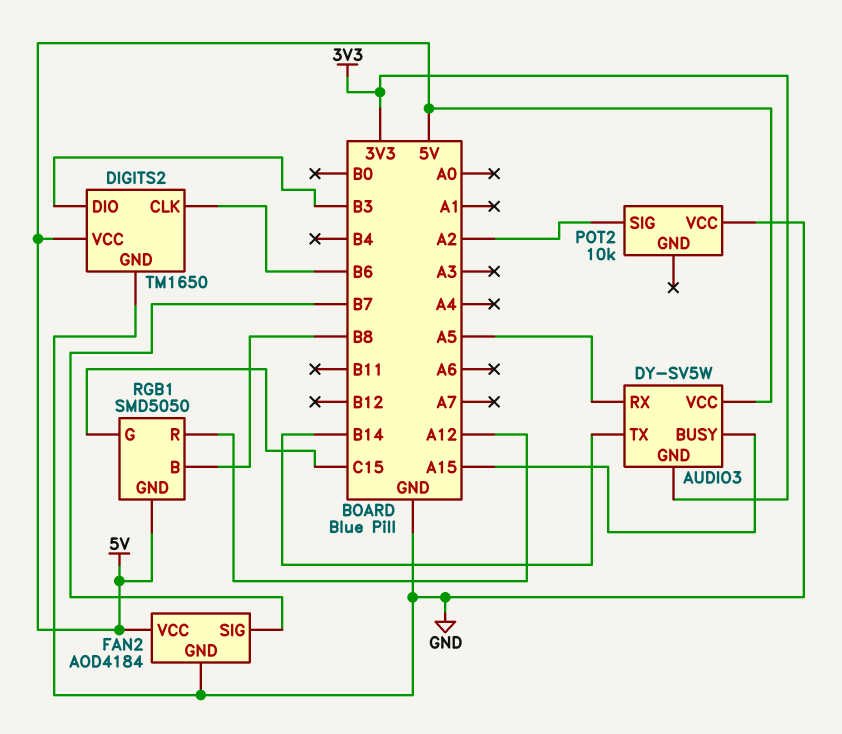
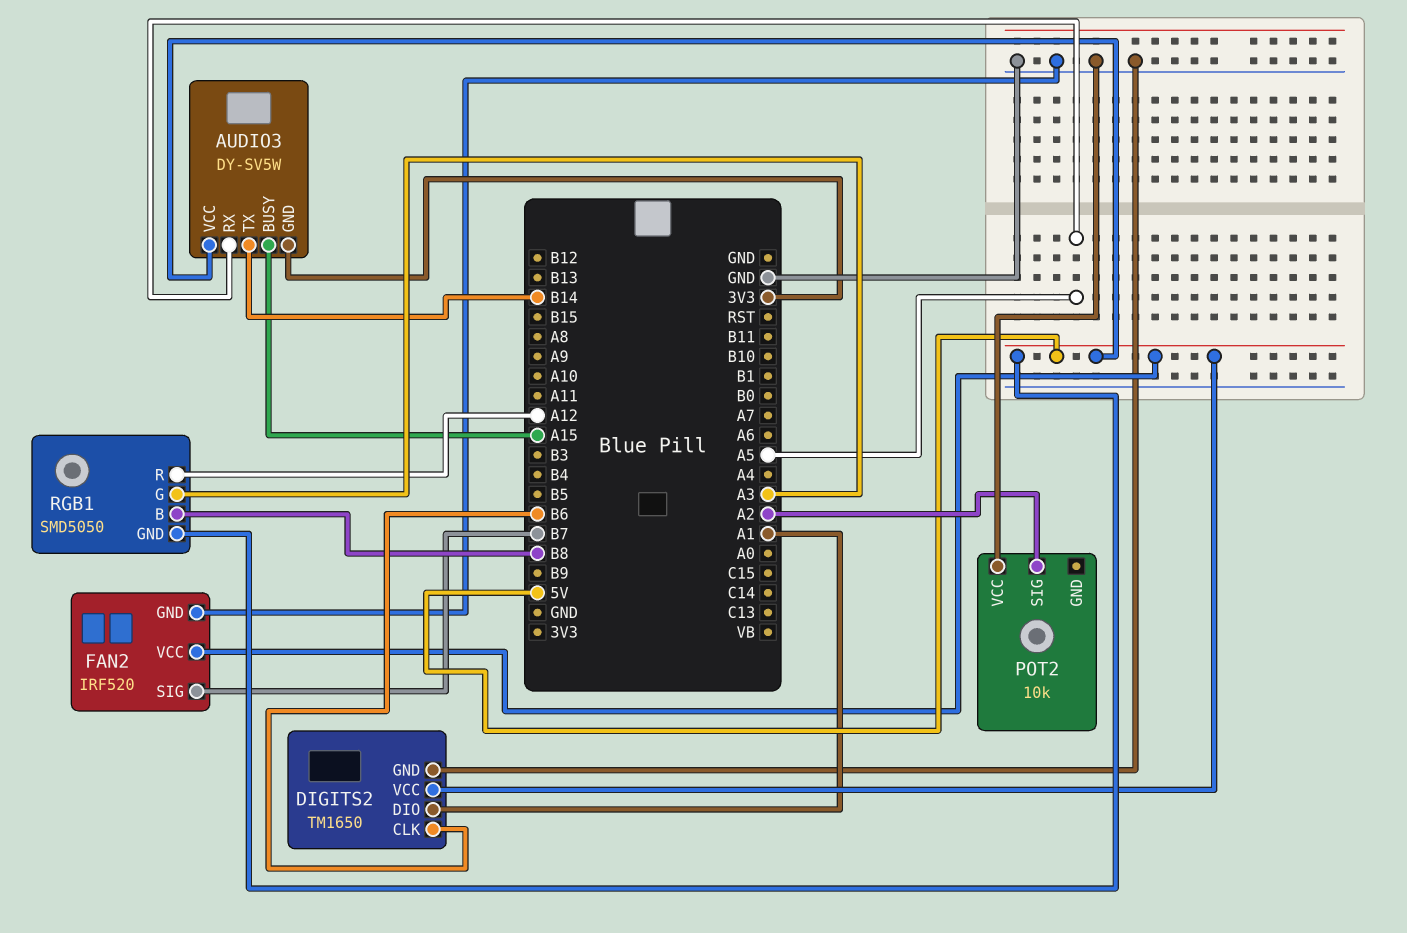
DIGITS2 pin DIO: B3 -> A1
FAN2: AOD4184 -> IRF520
RGB1 pin G: C15 -> A3

